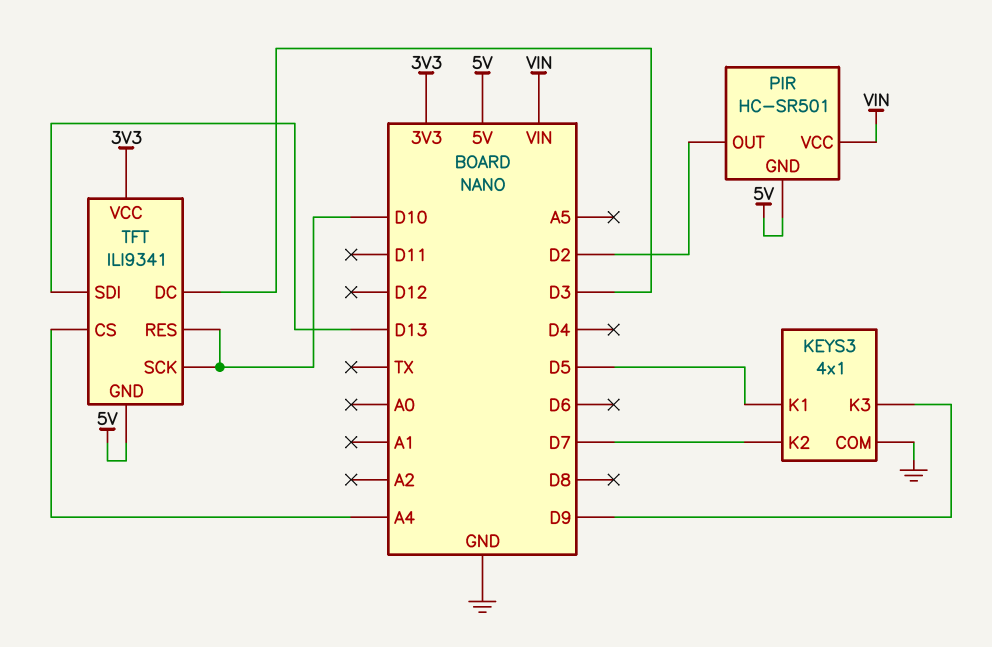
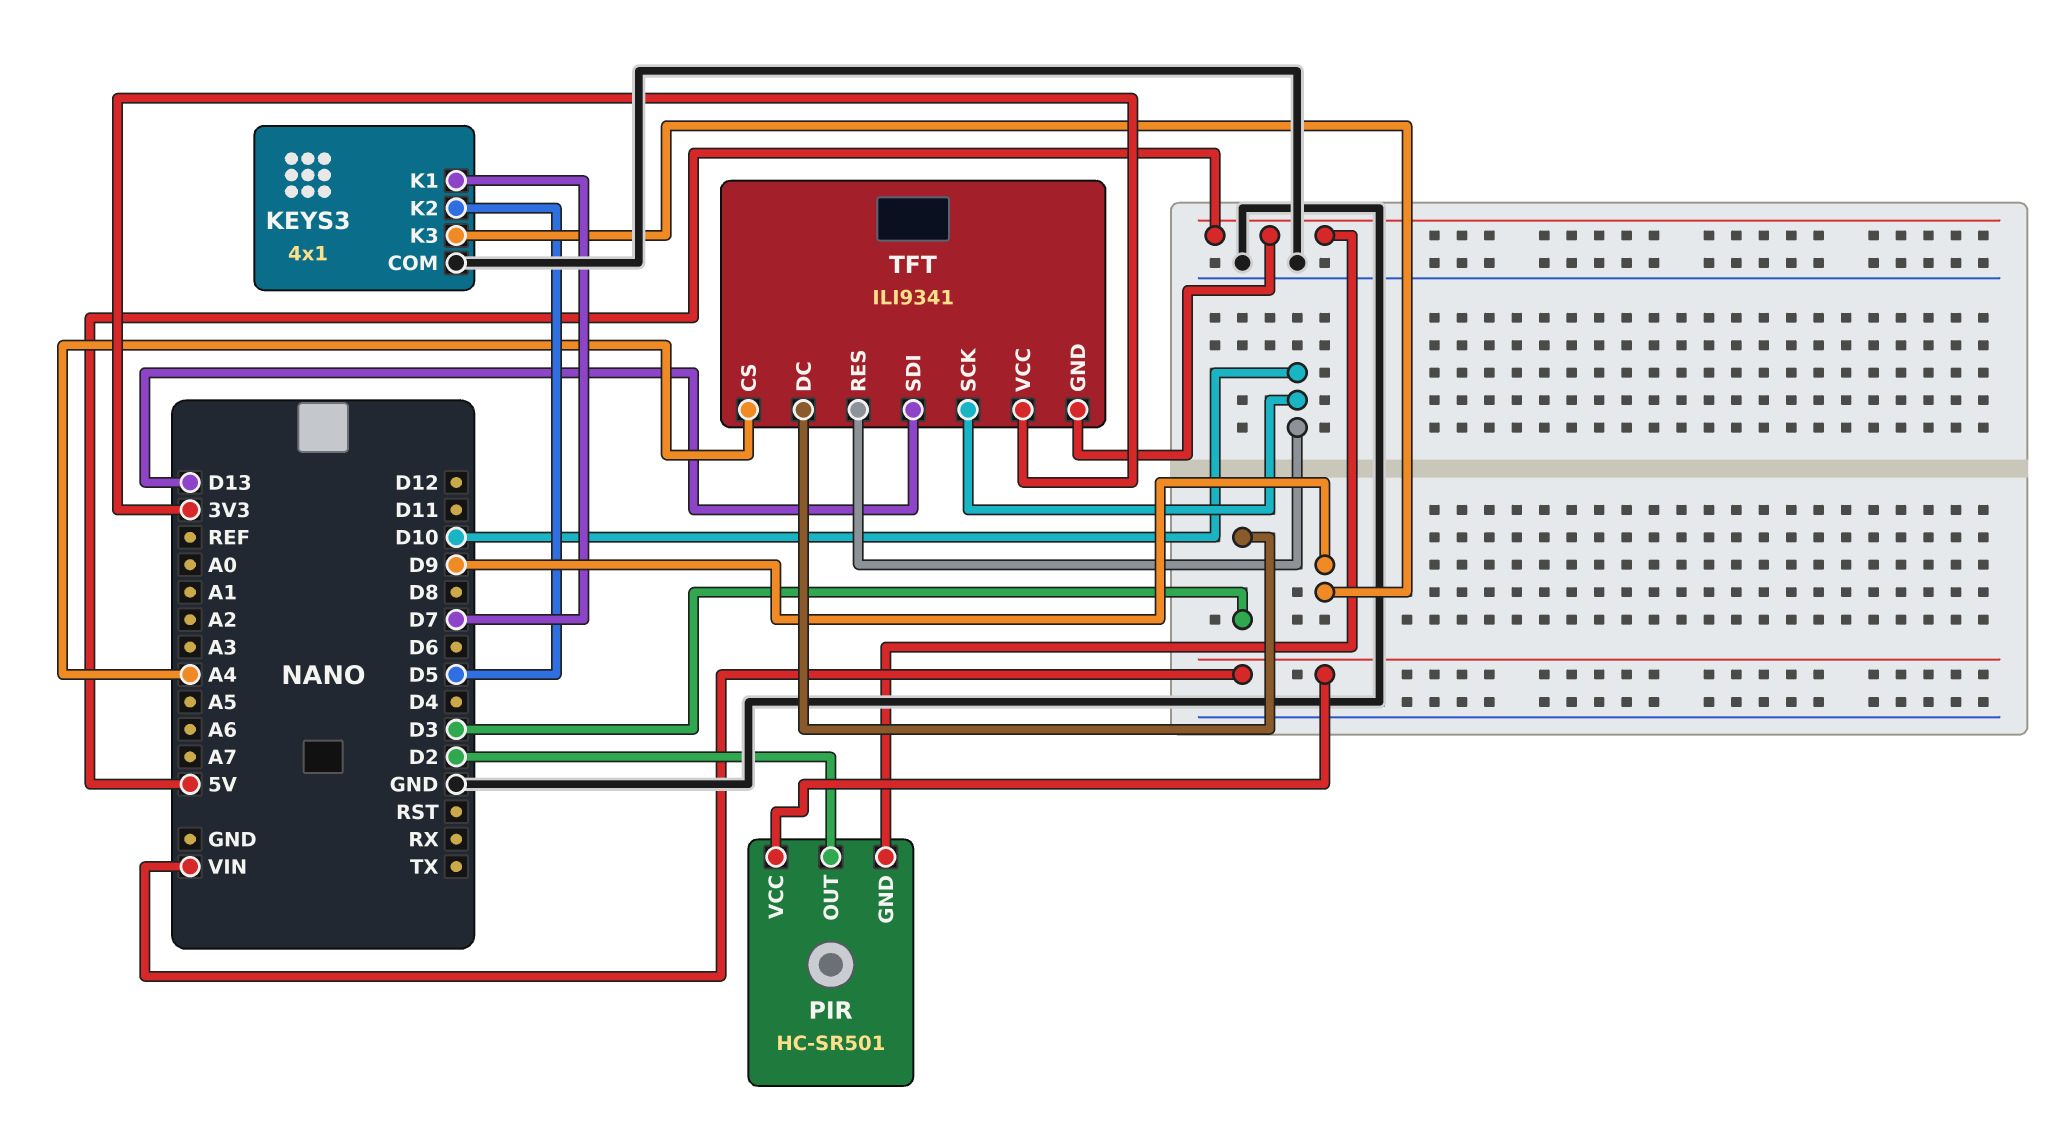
KEYS3 pin K1: D5 -> D7
KEYS3 pin K2: D7 -> D5

